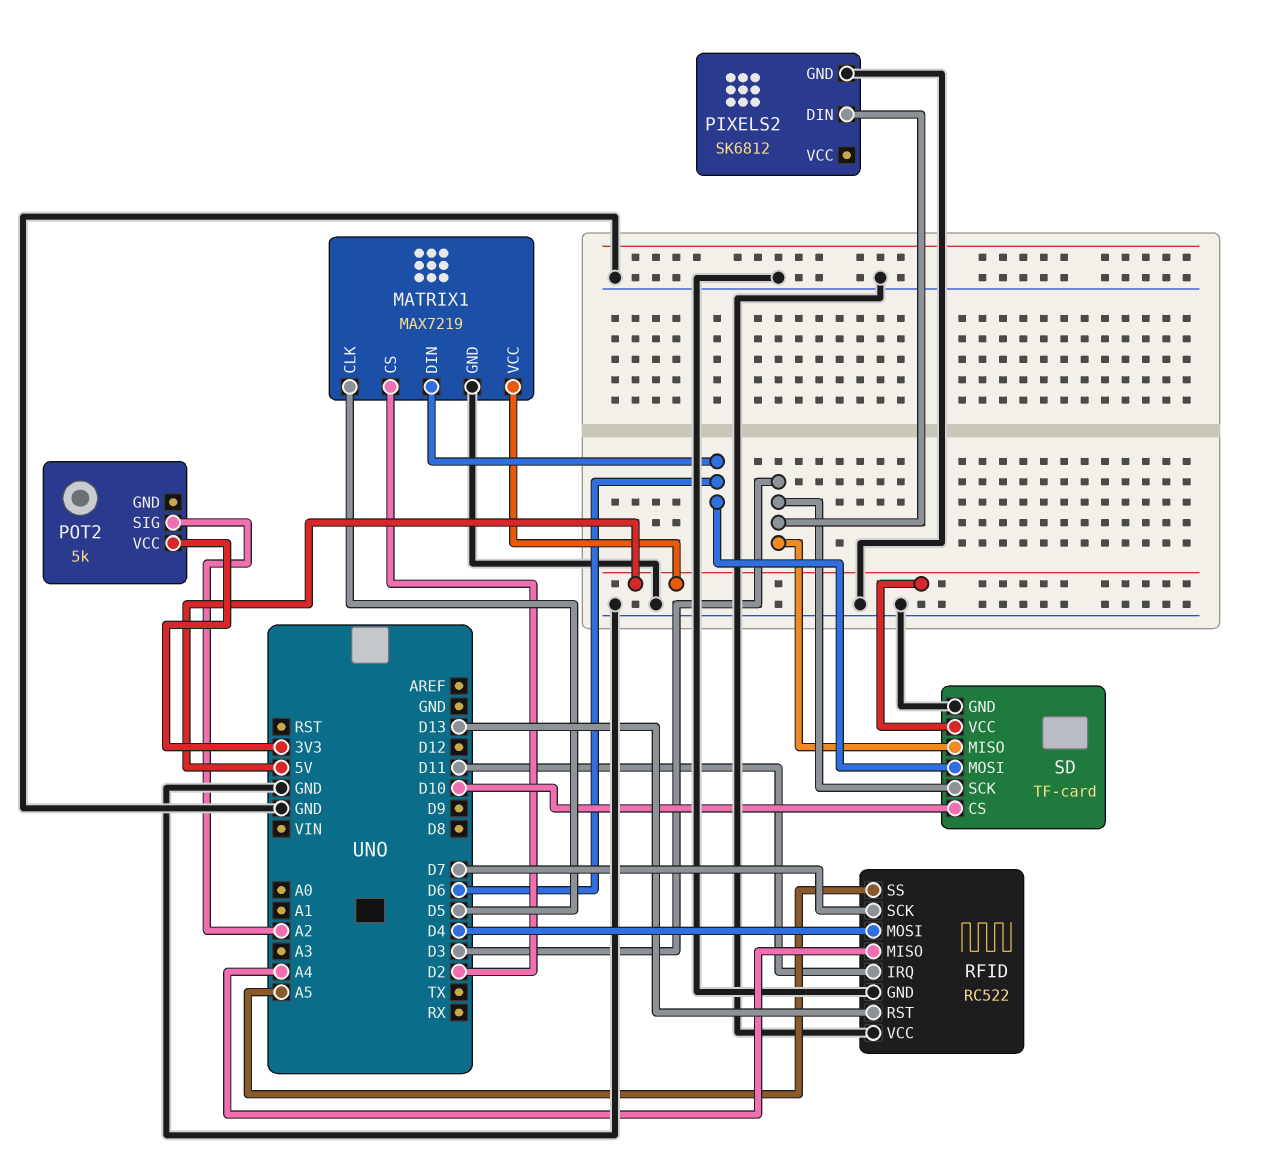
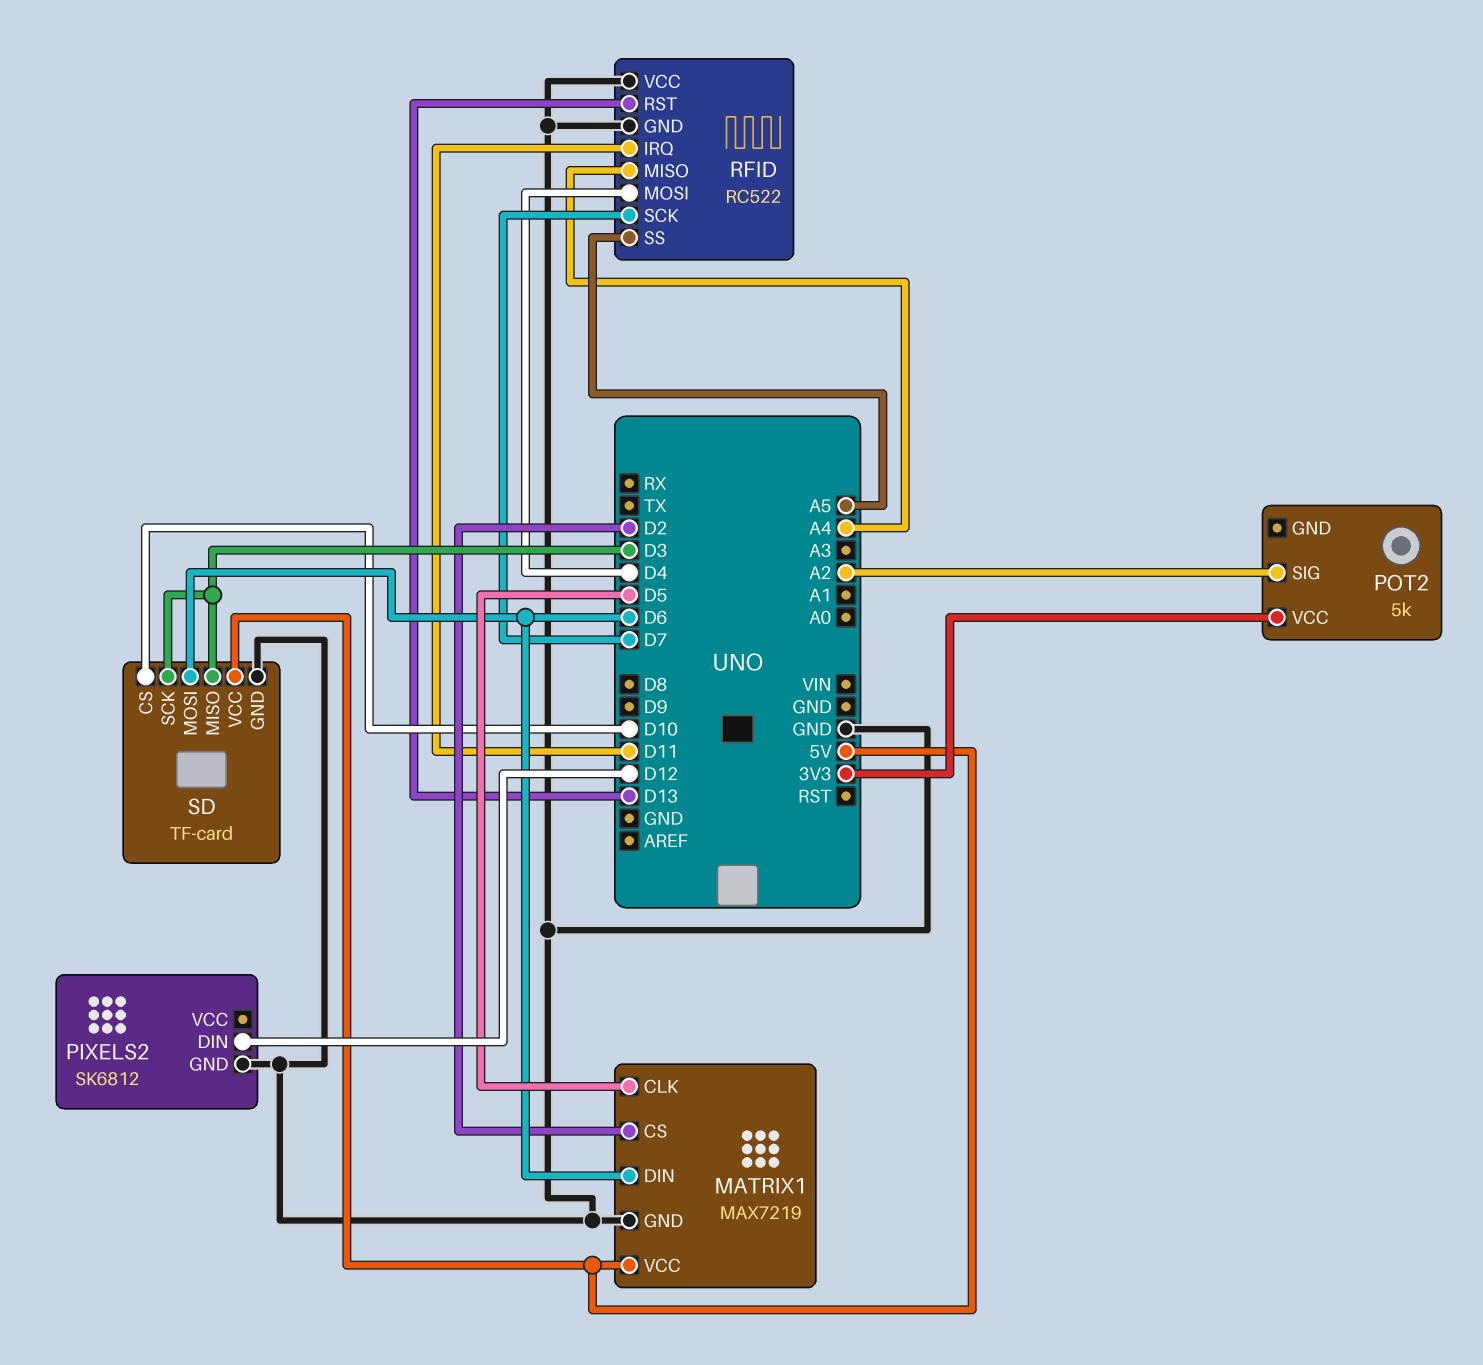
PIXELS2 pin DIN: D3 -> D12

